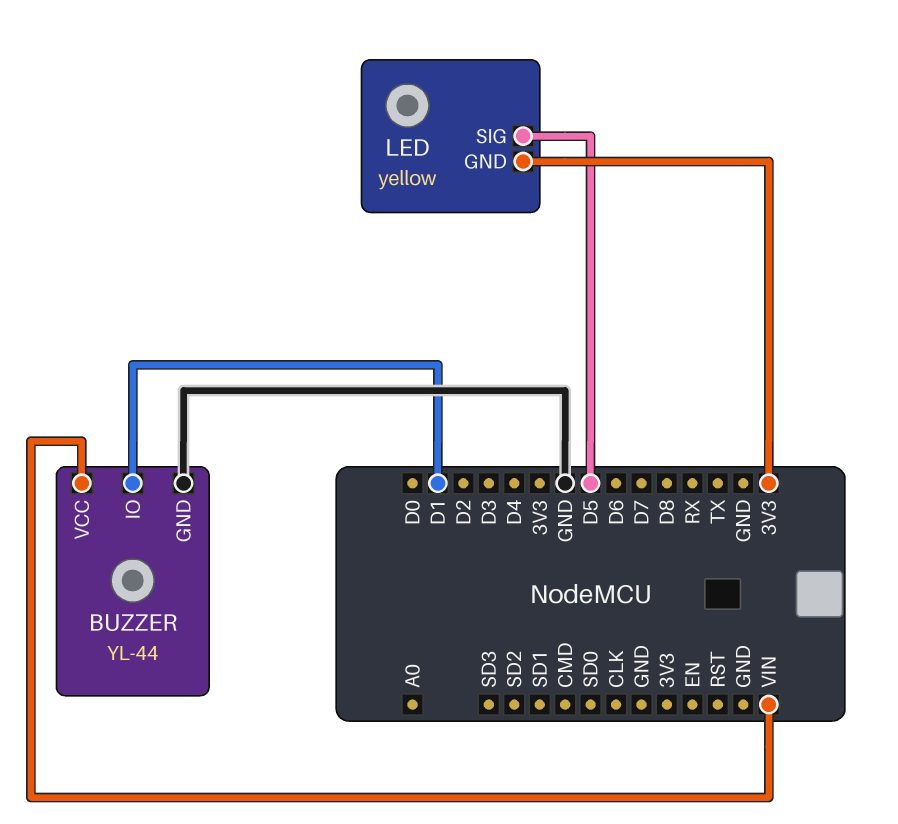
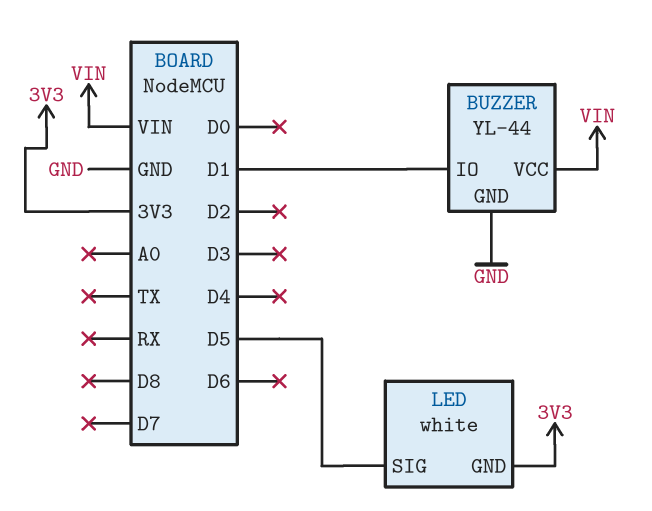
LED: yellow -> white

